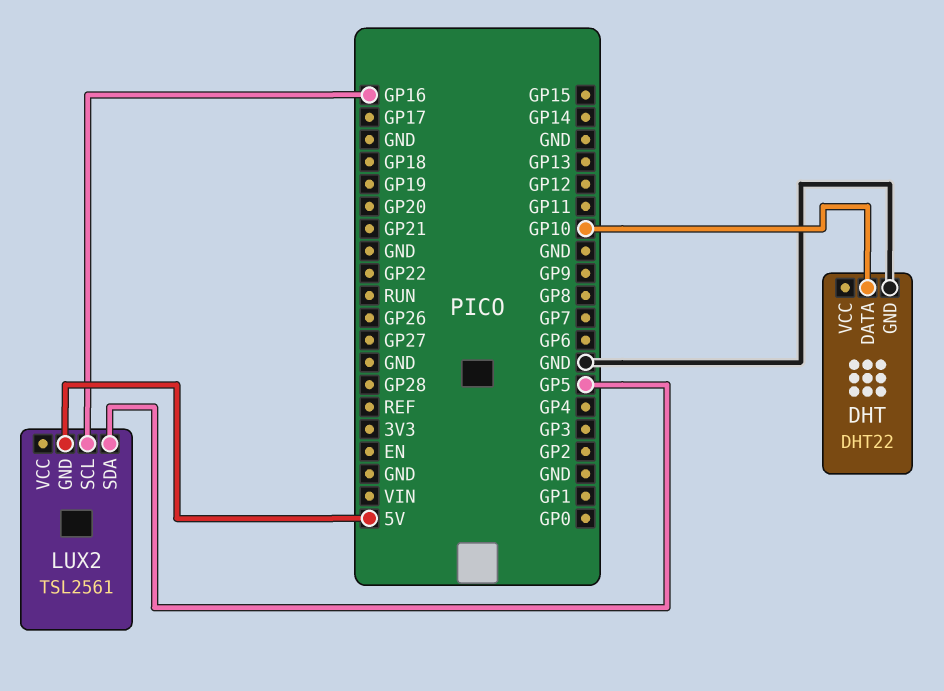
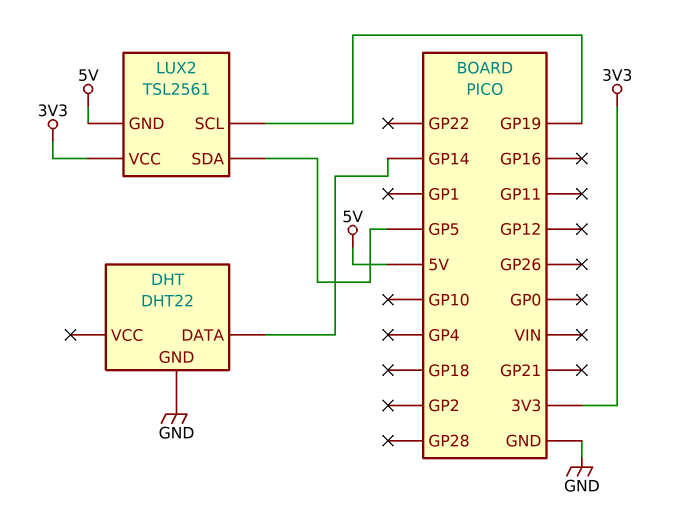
DHT pin DATA: GP10 -> GP14
LUX2 pin SCL: GP16 -> GP19
LUX2 pin VCC: none -> 3V3

